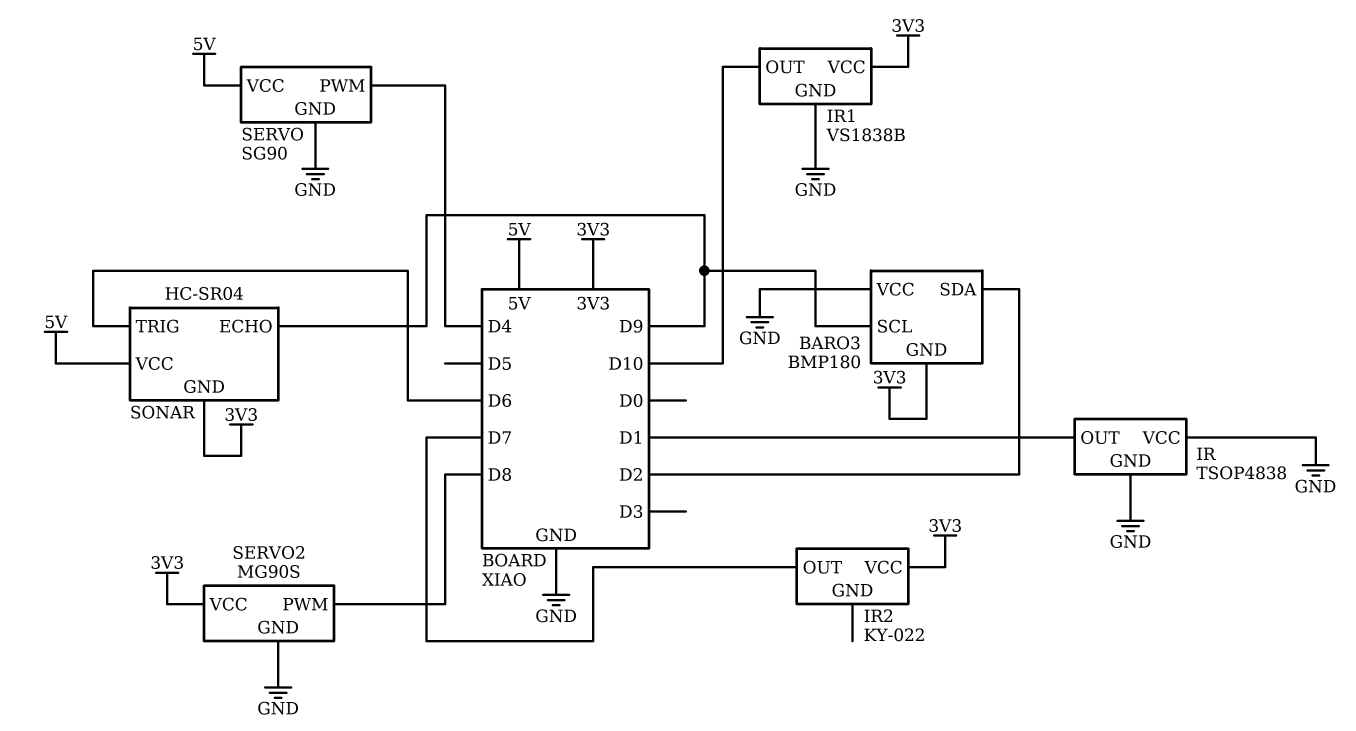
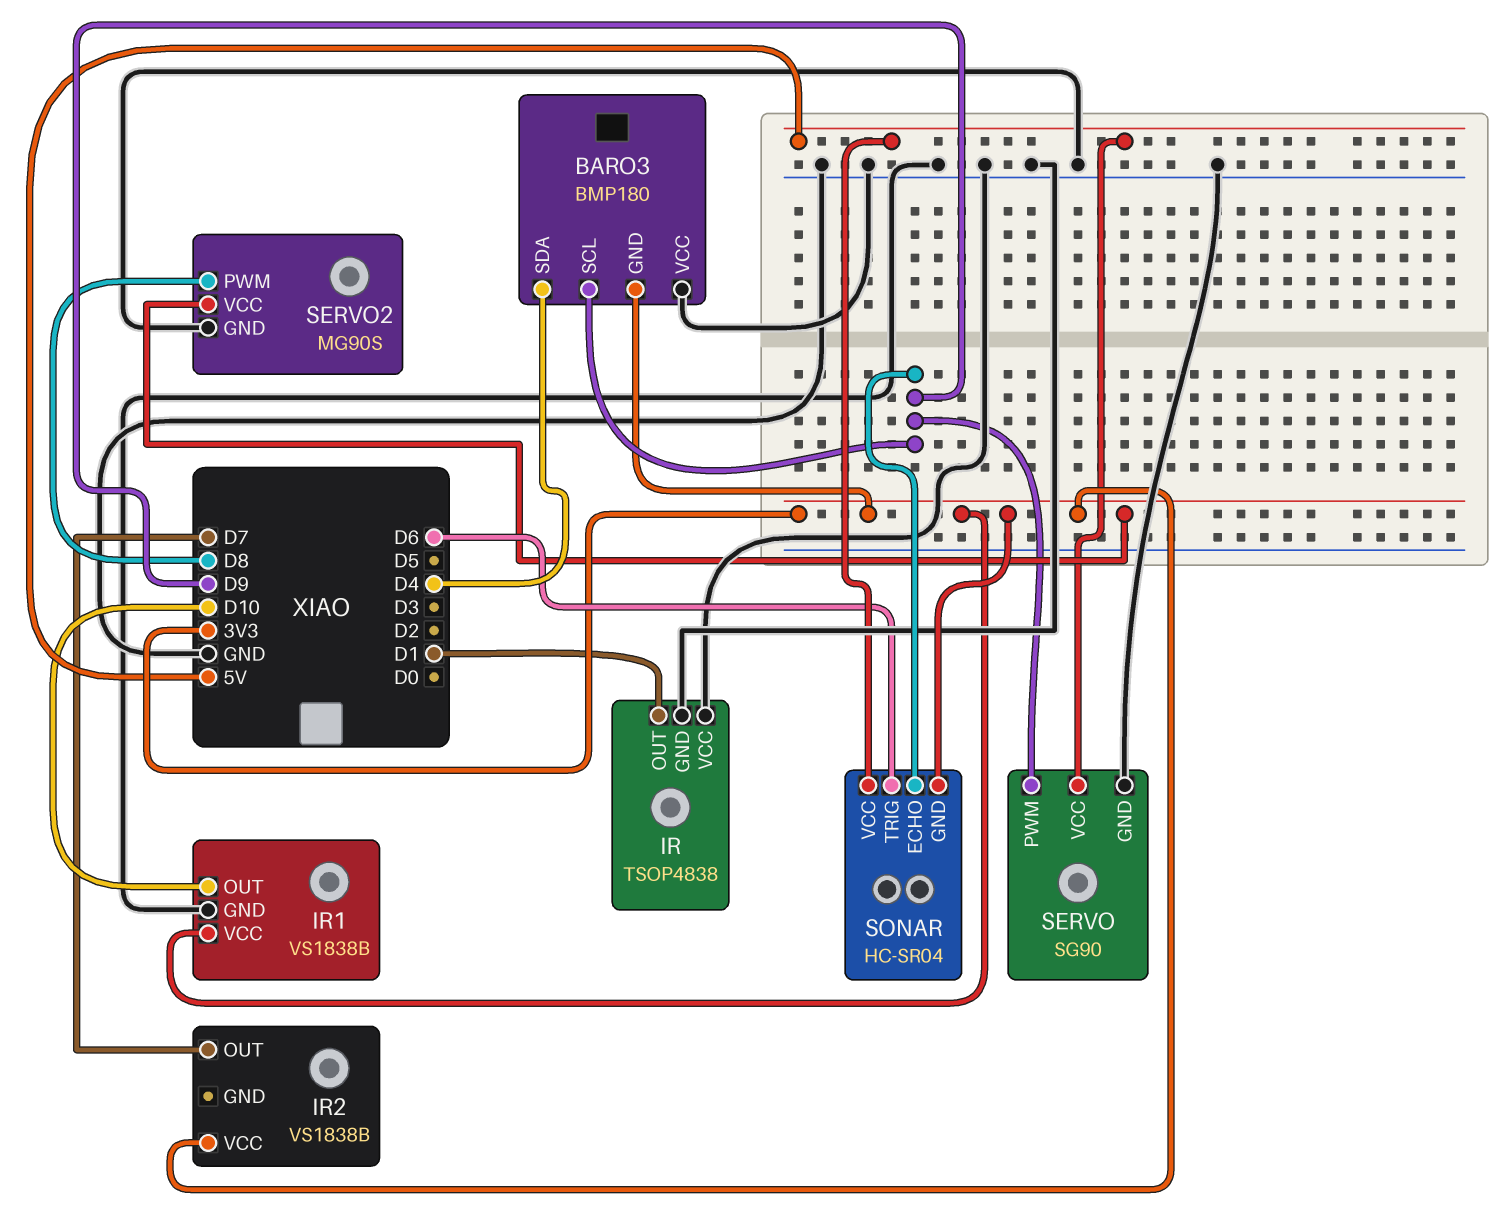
BARO3 pin SDA: D2 -> D4
IR2: KY-022 -> VS1838B
SERVO pin PWM: D4 -> D9

